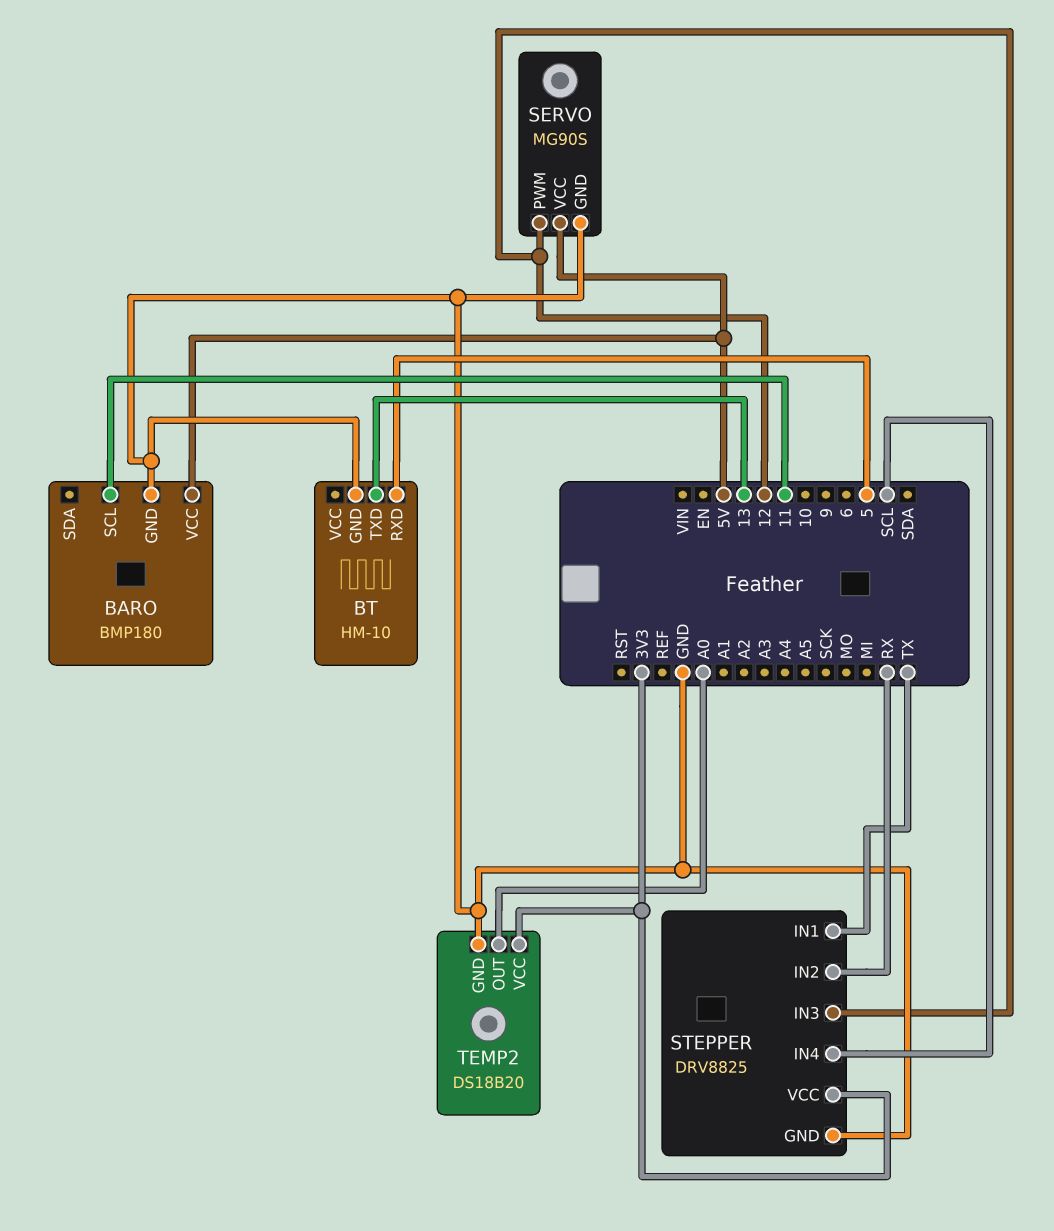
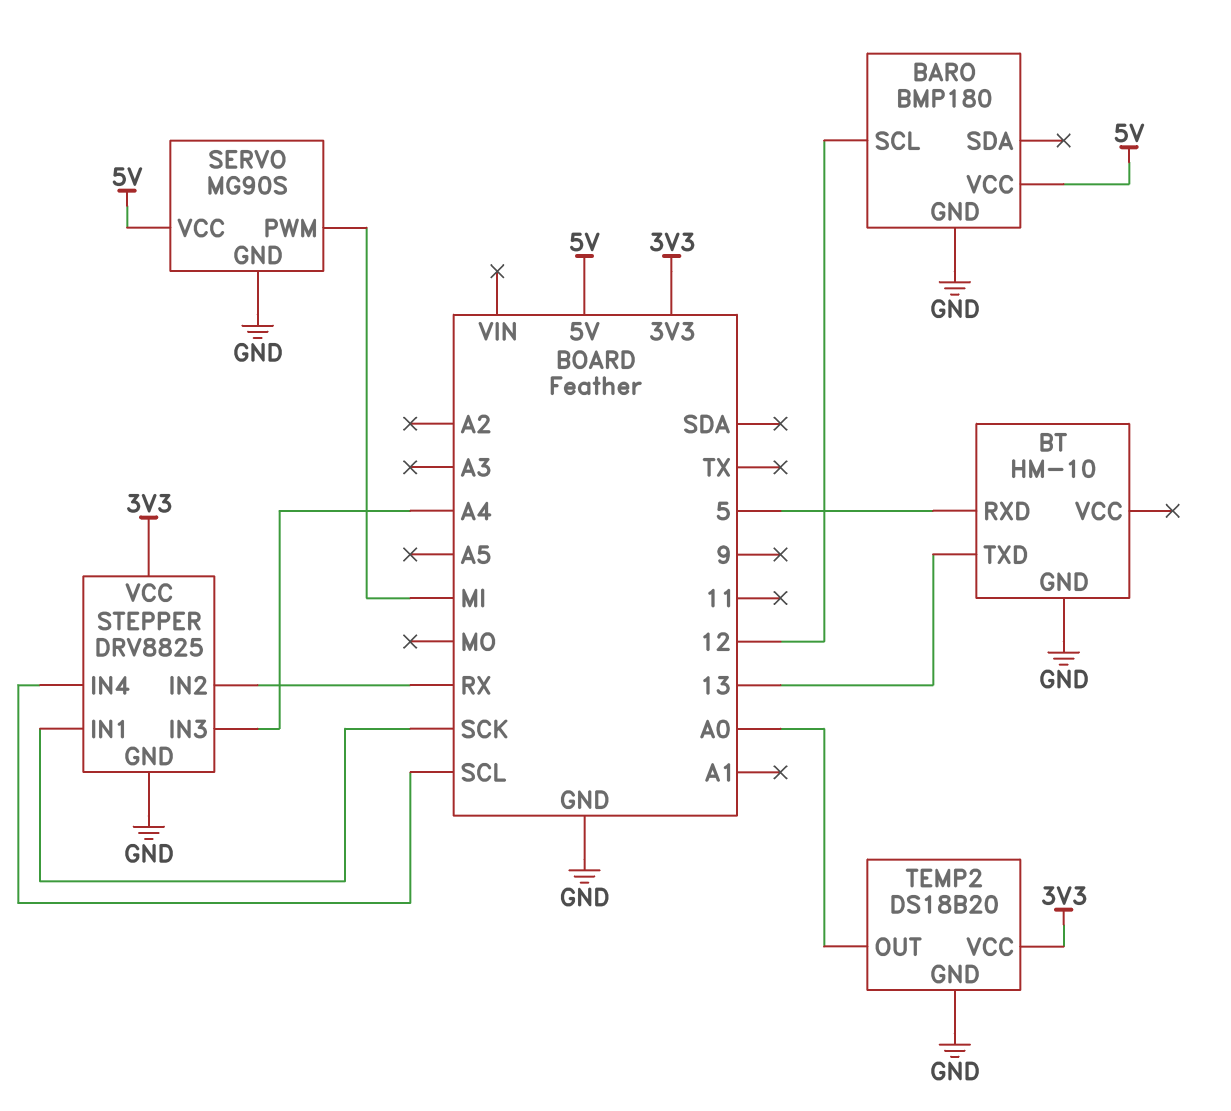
BARO pin SCL: 11 -> 12
SERVO pin PWM: 12 -> MI
STEPPER pin IN1: TX -> SCK
STEPPER pin IN3: 12 -> A4

